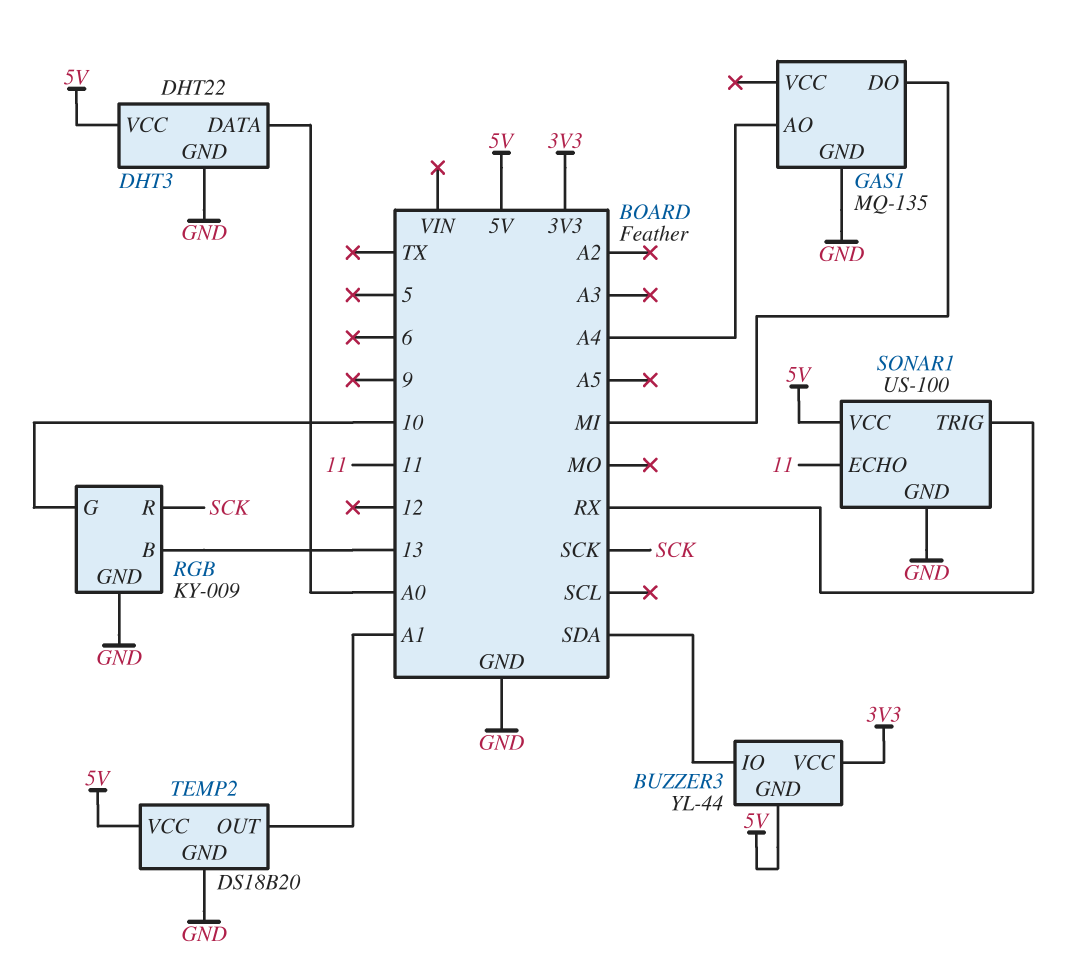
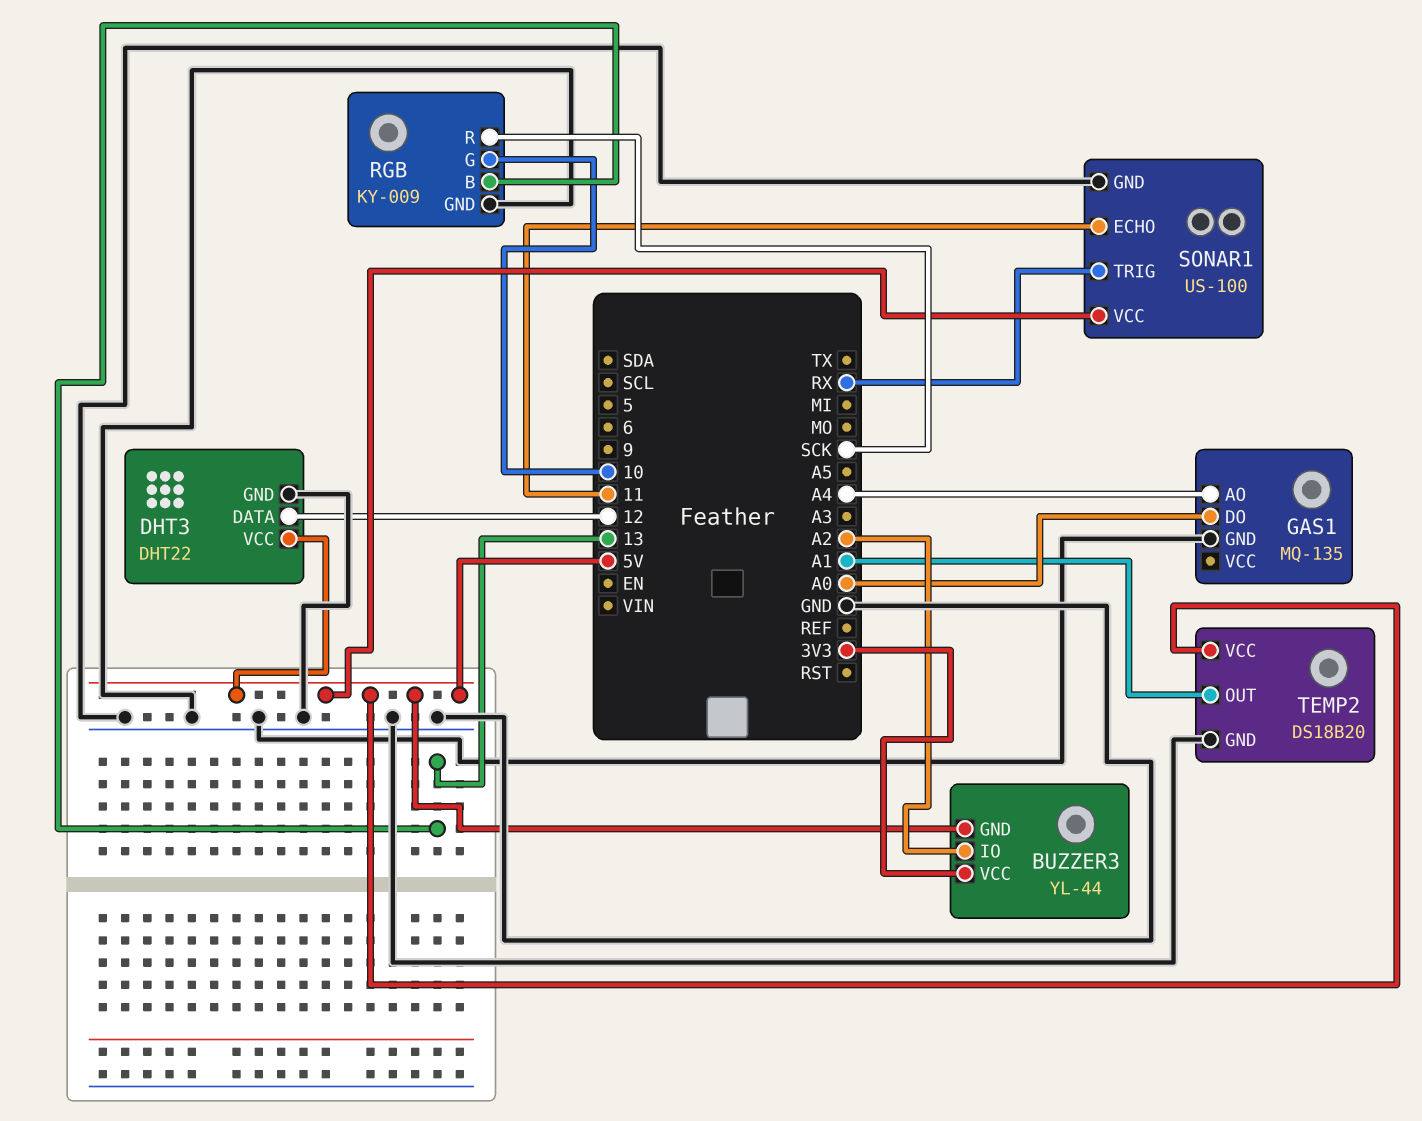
BUZZER3 pin IO: SDA -> A2
DHT3 pin DATA: A0 -> 12
GAS1 pin DO: MI -> A0

